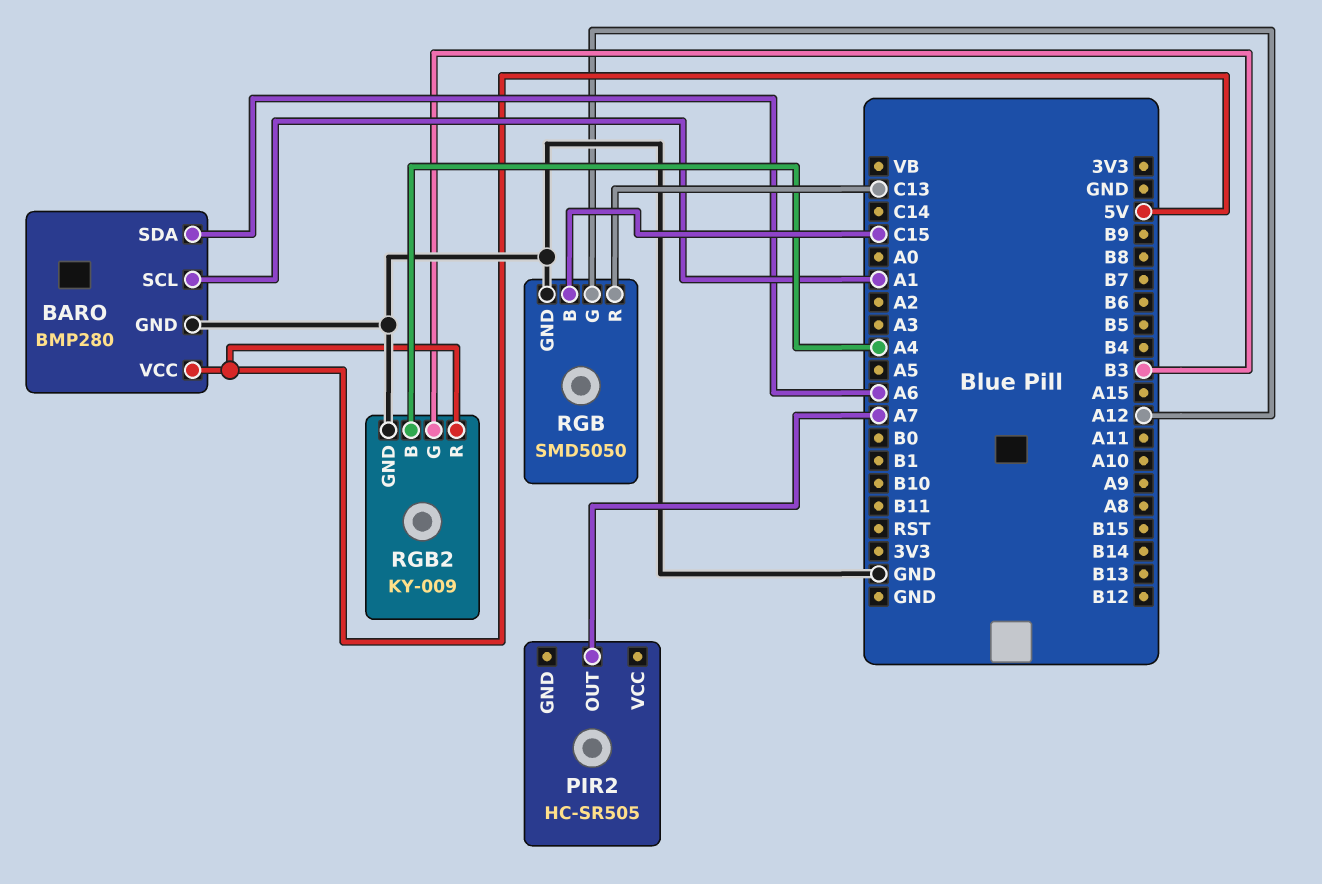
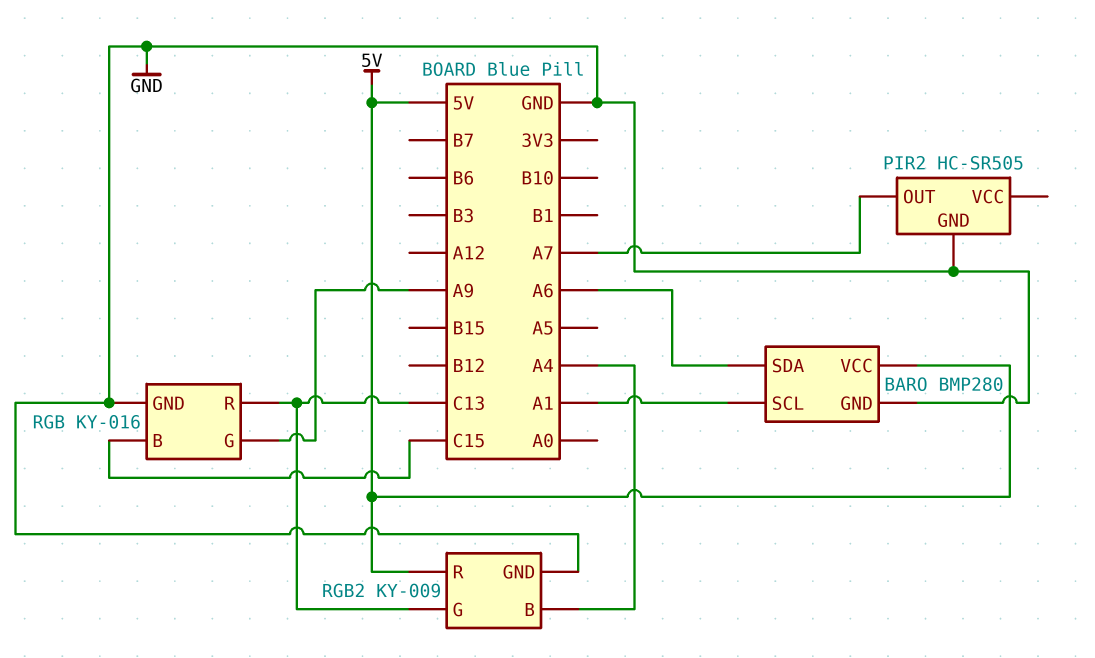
PIR2 pin GND: none -> GND
RGB: SMD5050 -> KY-016
RGB pin G: A12 -> A9
RGB2 pin G: B3 -> C13

